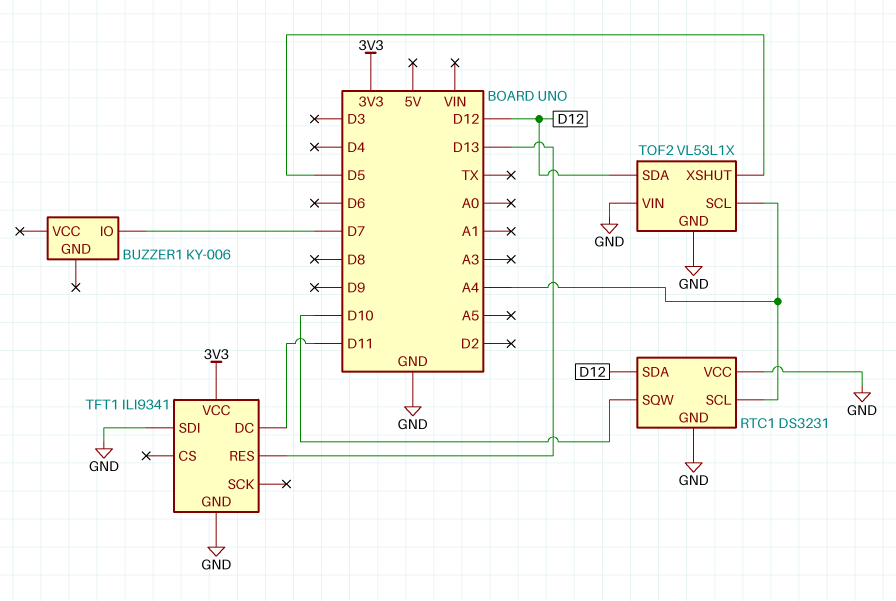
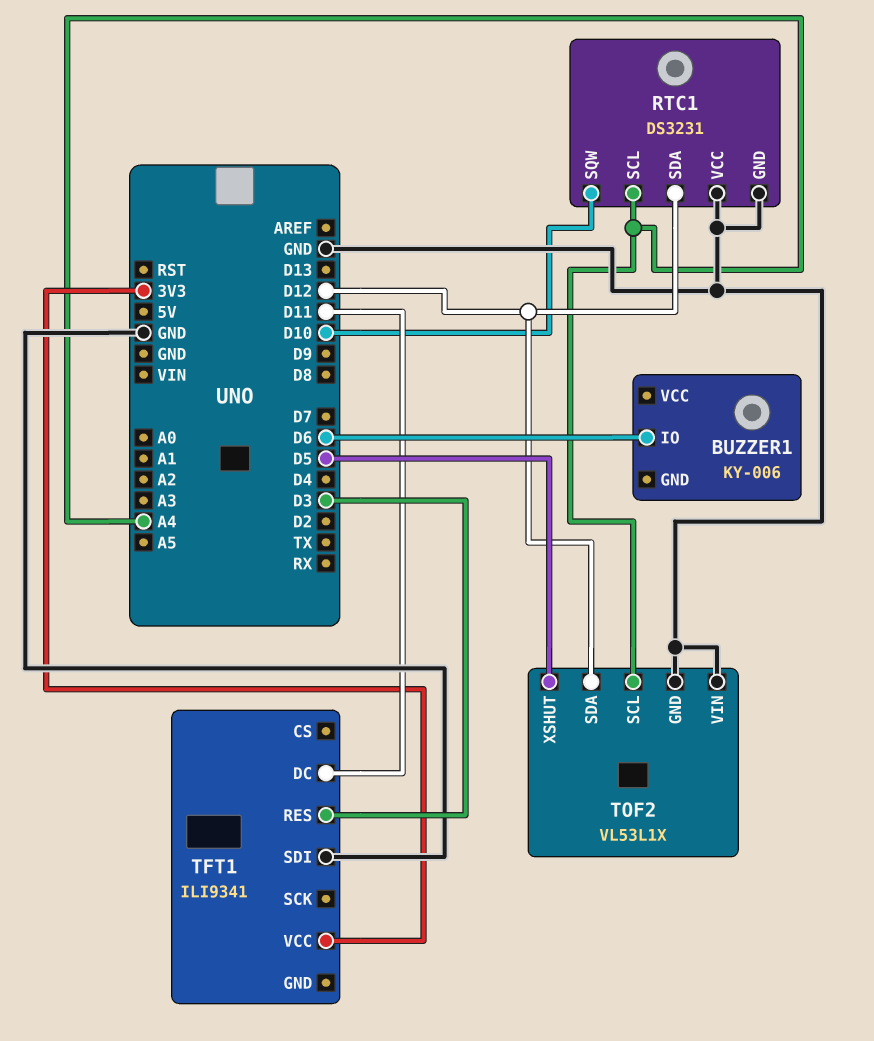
BUZZER1 pin IO: D7 -> D6
TFT1 pin GND: GND -> none
TFT1 pin RES: D13 -> D3

